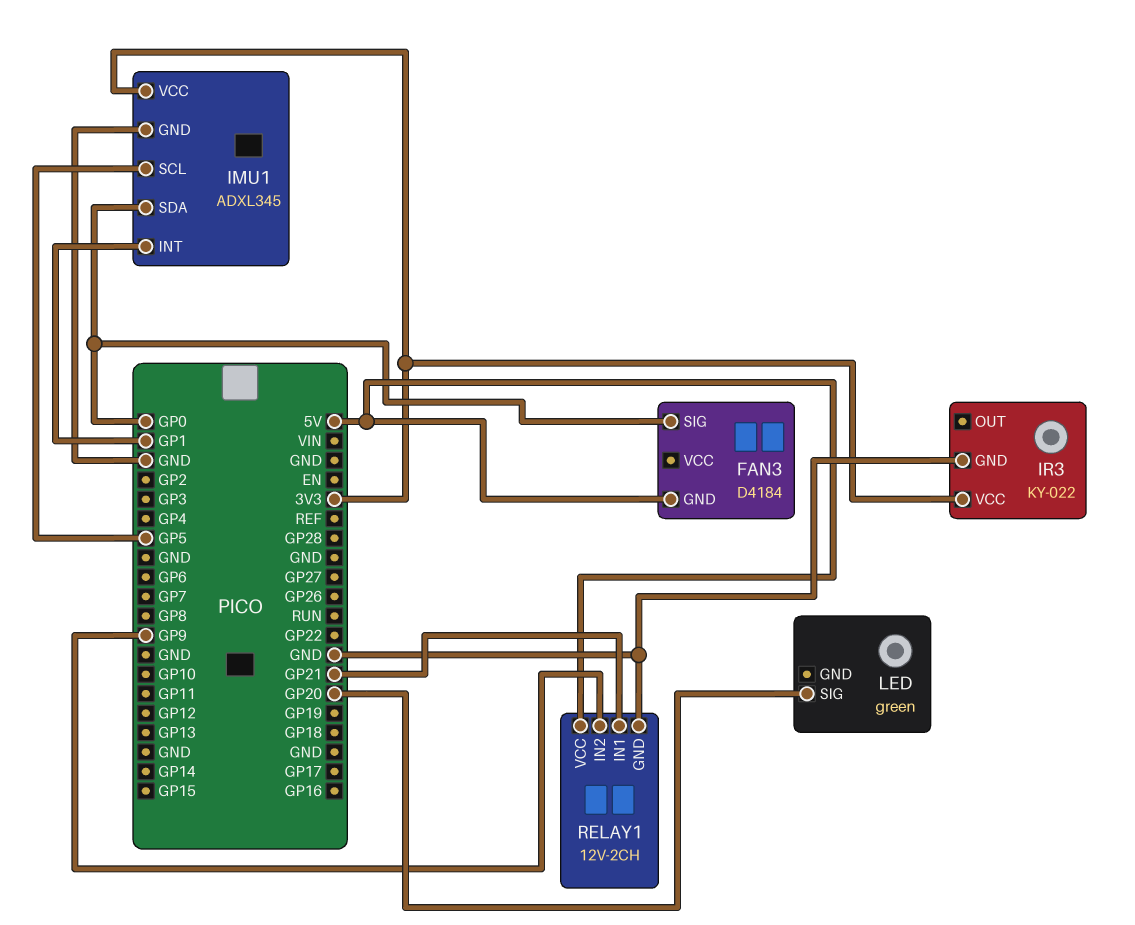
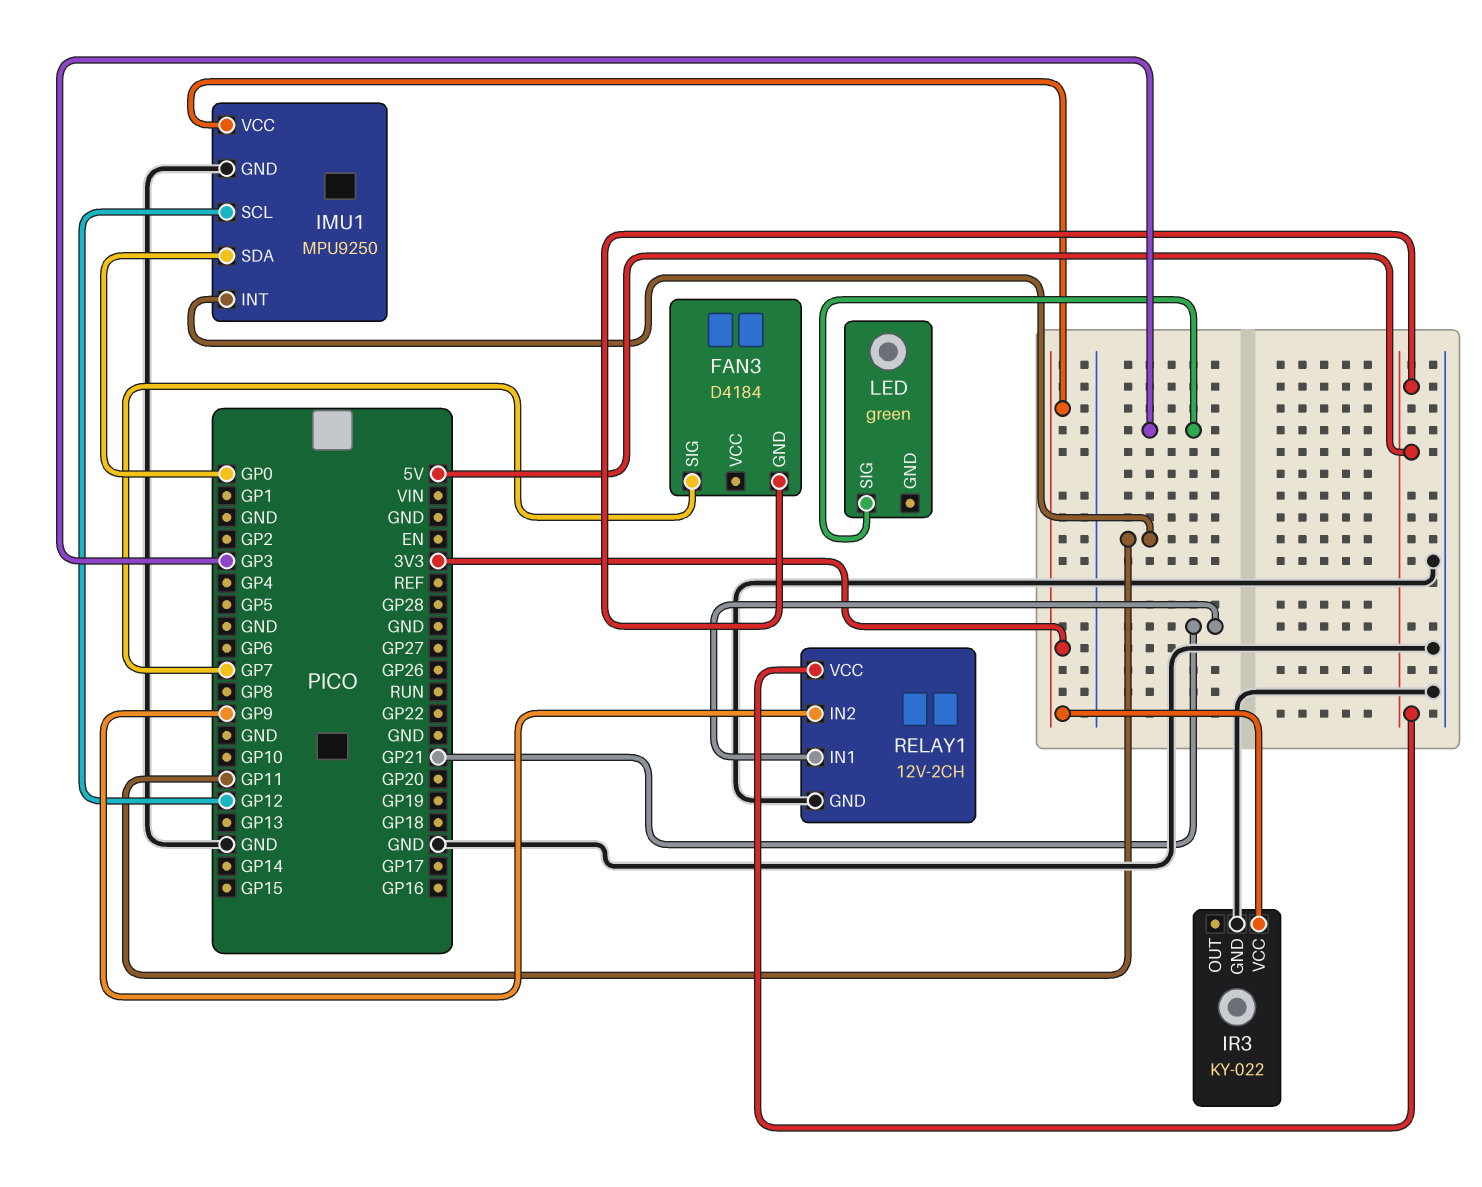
FAN3 pin SIG: GP0 -> GP7
IMU1: ADXL345 -> MPU9250
IMU1 pin INT: GP1 -> GP11
IMU1 pin SCL: GP5 -> GP12
LED pin SIG: GP20 -> GP3

